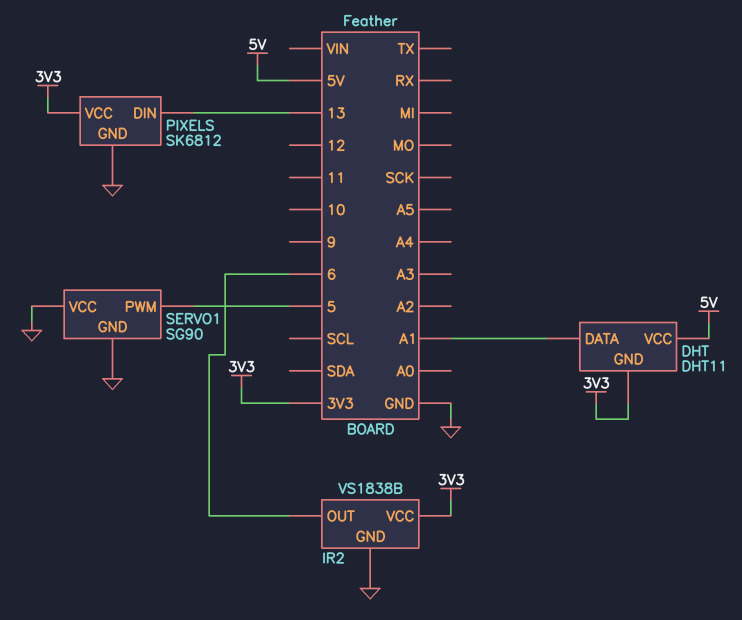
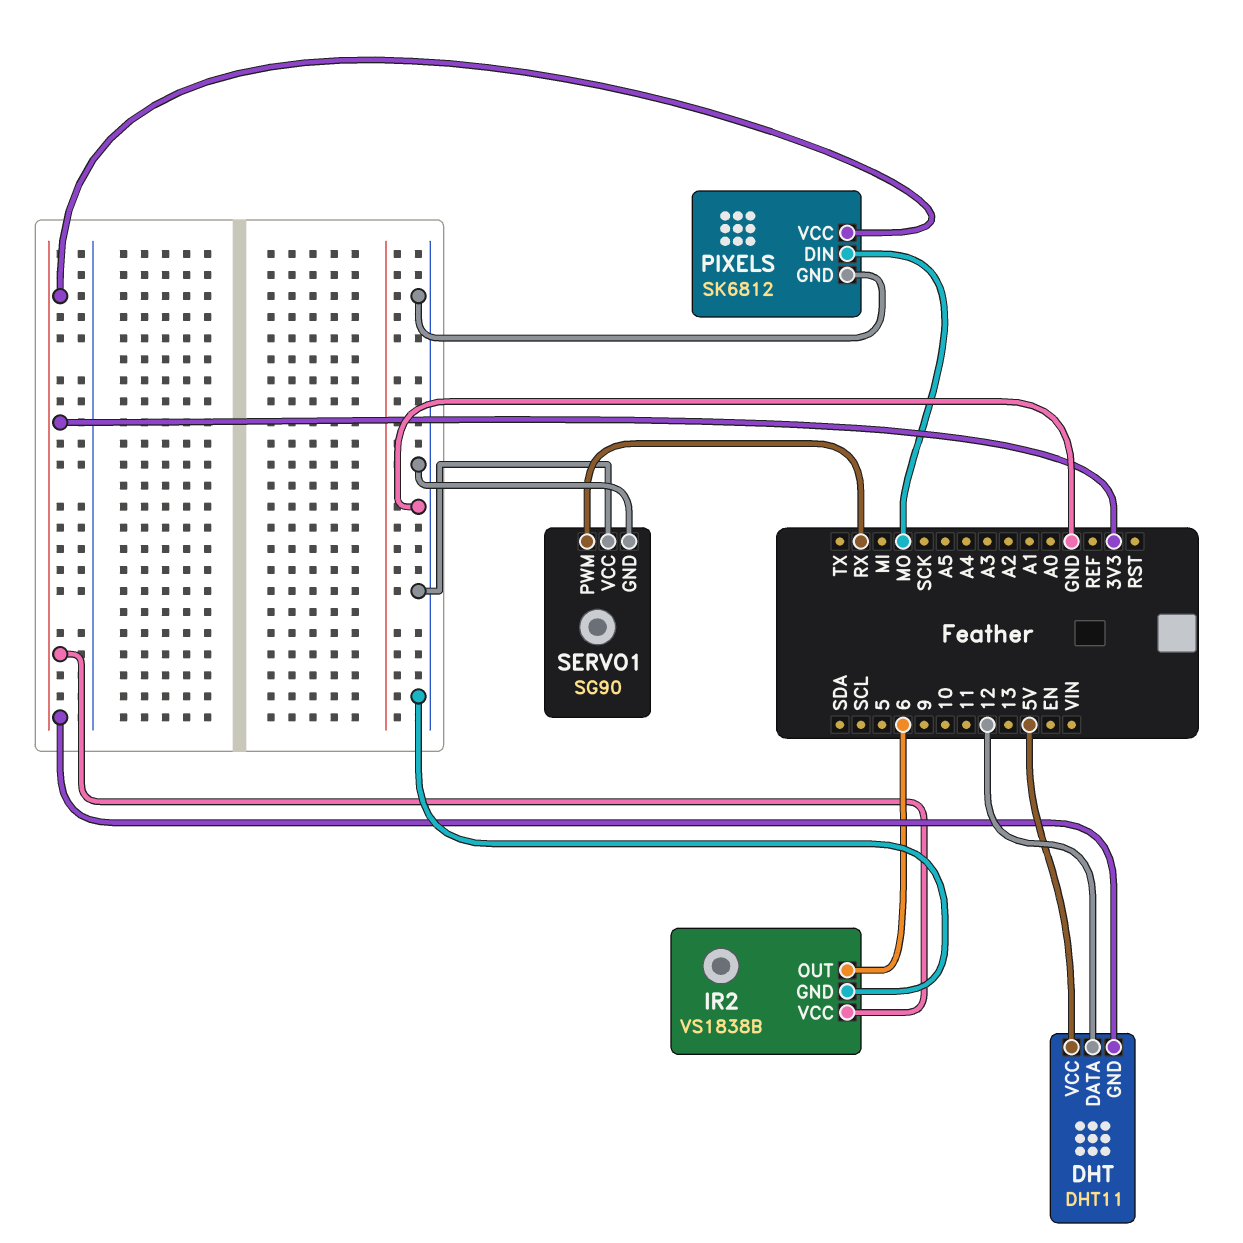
DHT pin DATA: A1 -> 12
PIXELS pin DIN: 13 -> MO
SERVO1 pin PWM: 5 -> RX

